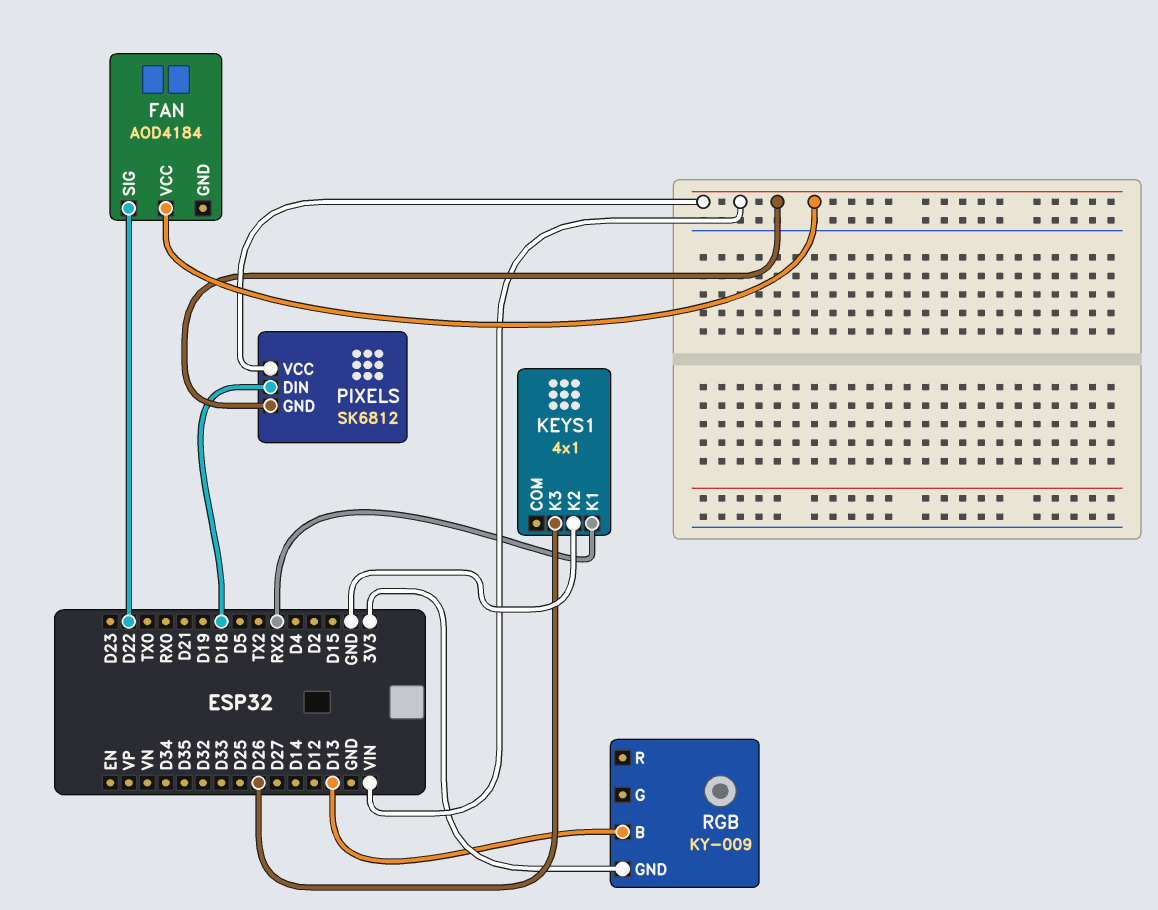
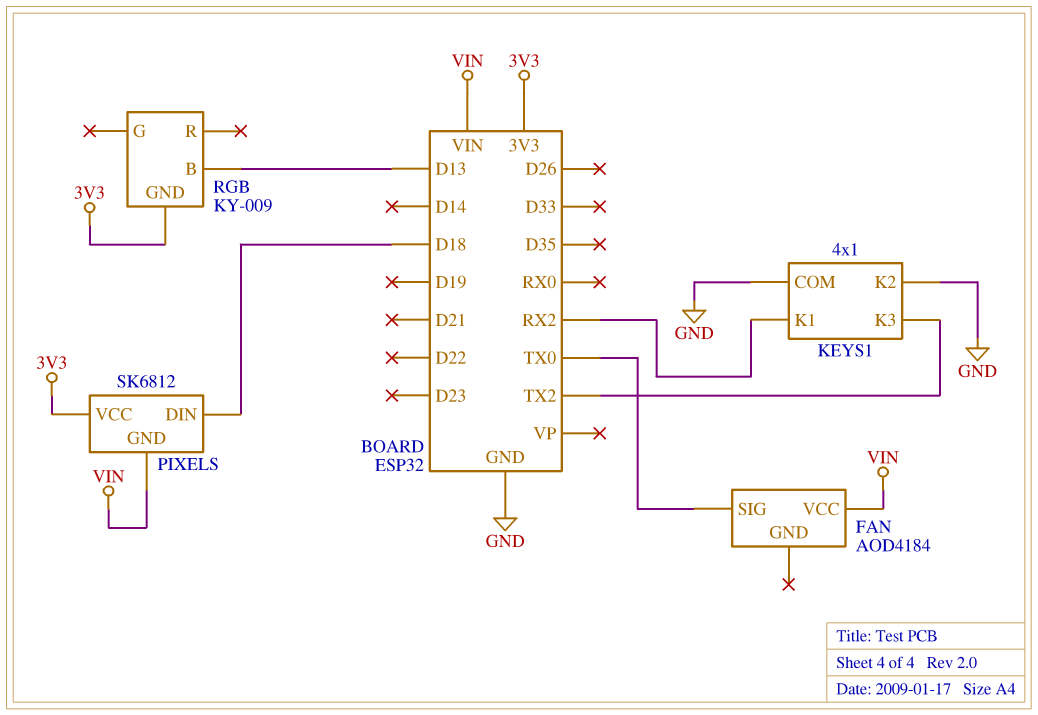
FAN pin SIG: D22 -> TX0
KEYS1 pin COM: none -> GND
KEYS1 pin K3: D26 -> TX2
PIXELS pin VCC: VIN -> 3V3

